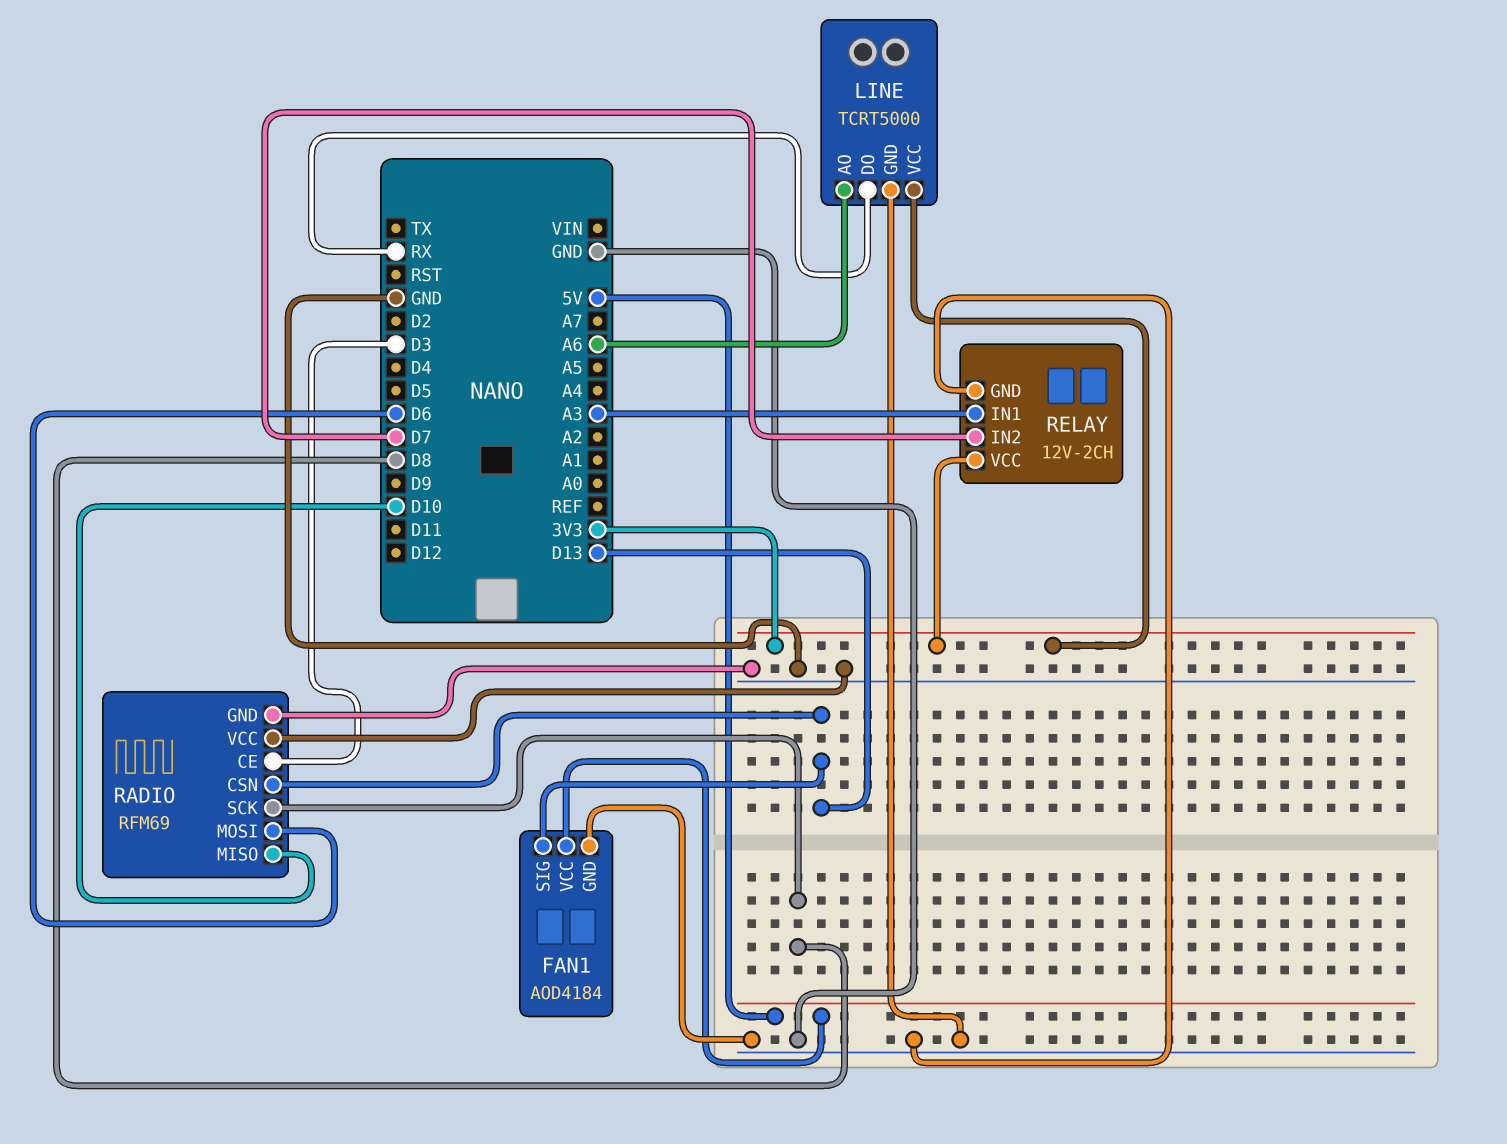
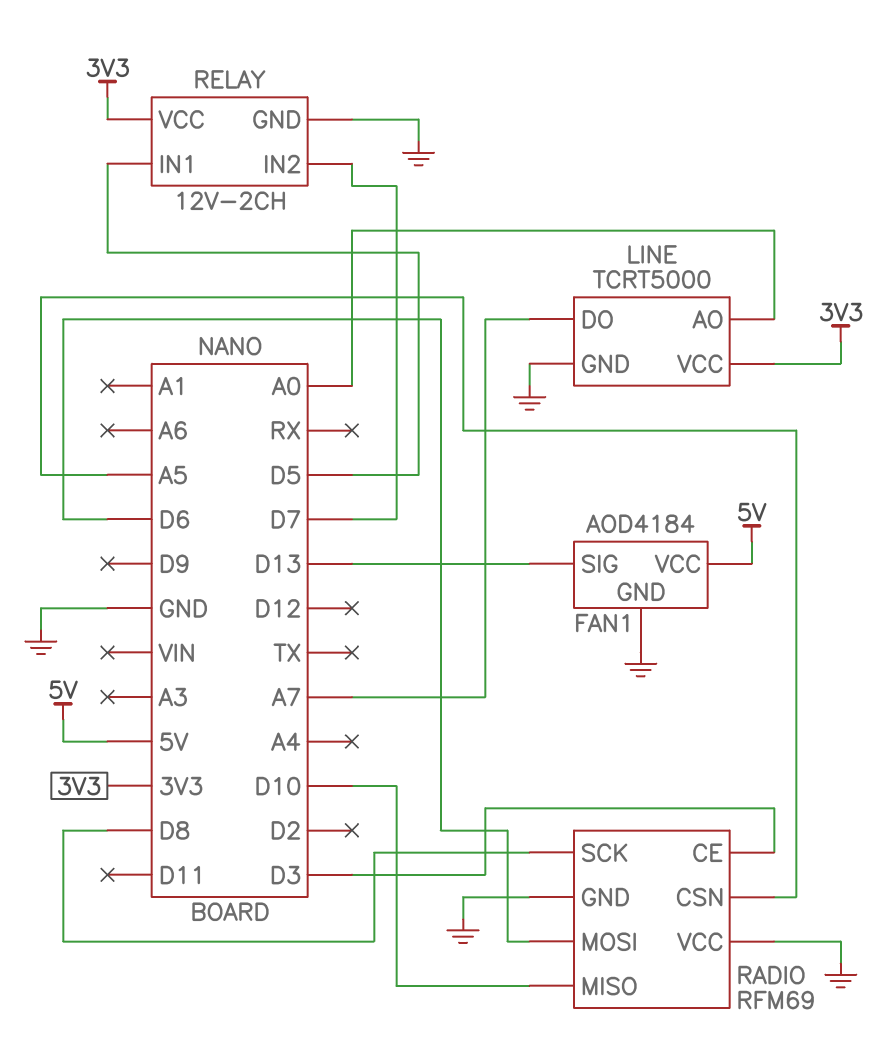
LINE pin AO: A6 -> A0
LINE pin DO: RX -> A7
RADIO pin CSN: D13 -> A5
RELAY pin IN1: A3 -> D5

